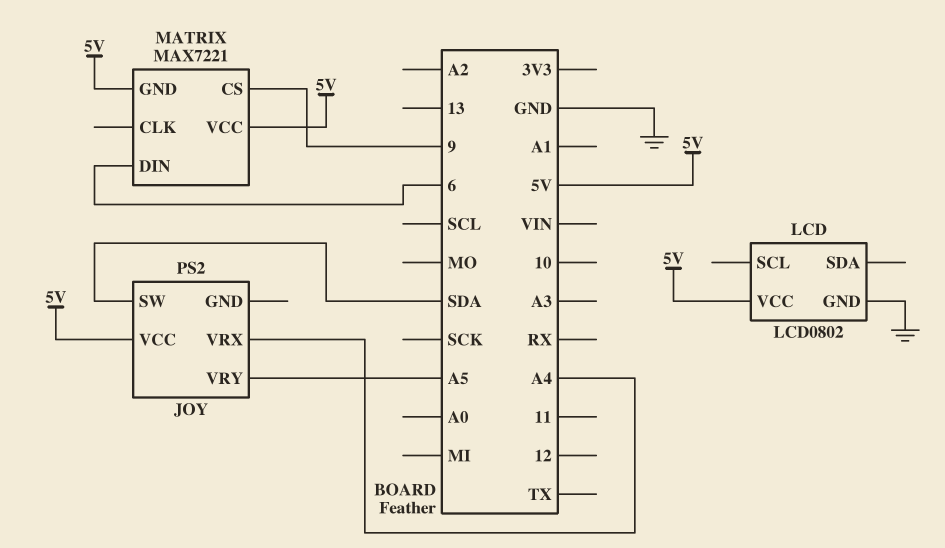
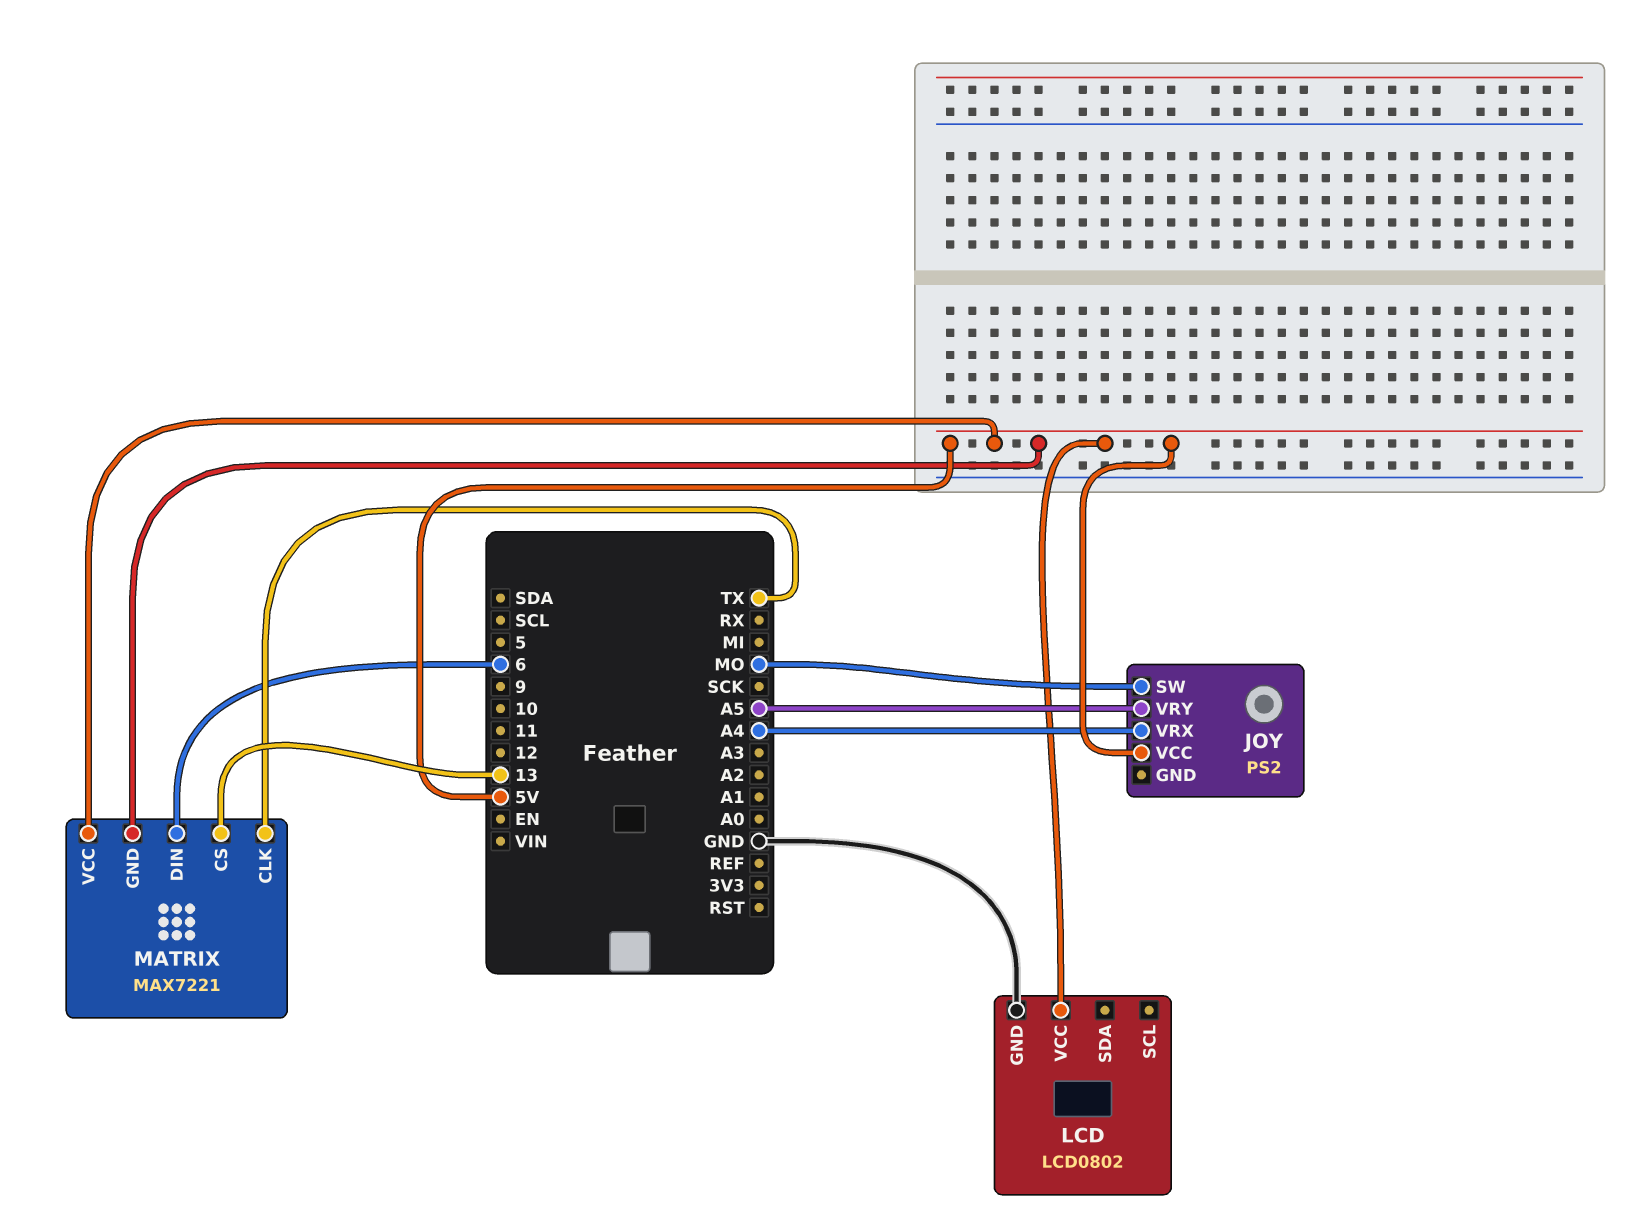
JOY pin SW: SDA -> MO
MATRIX pin CLK: none -> TX
MATRIX pin CS: 9 -> 13

